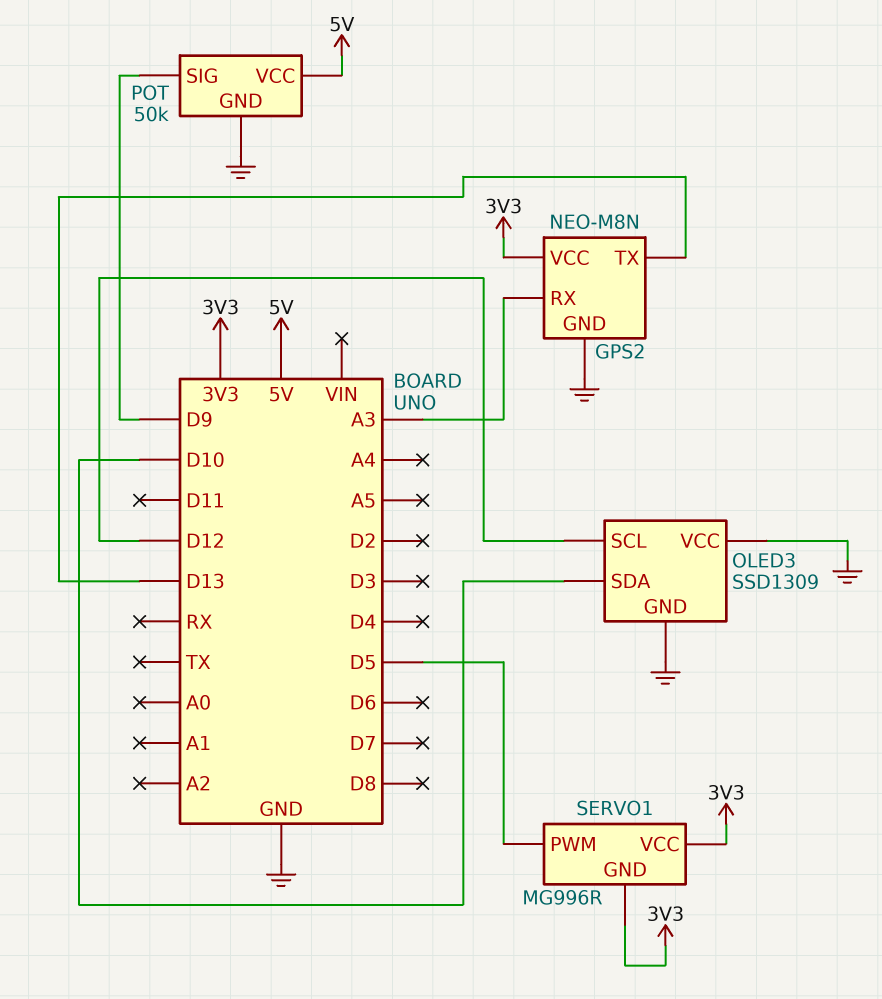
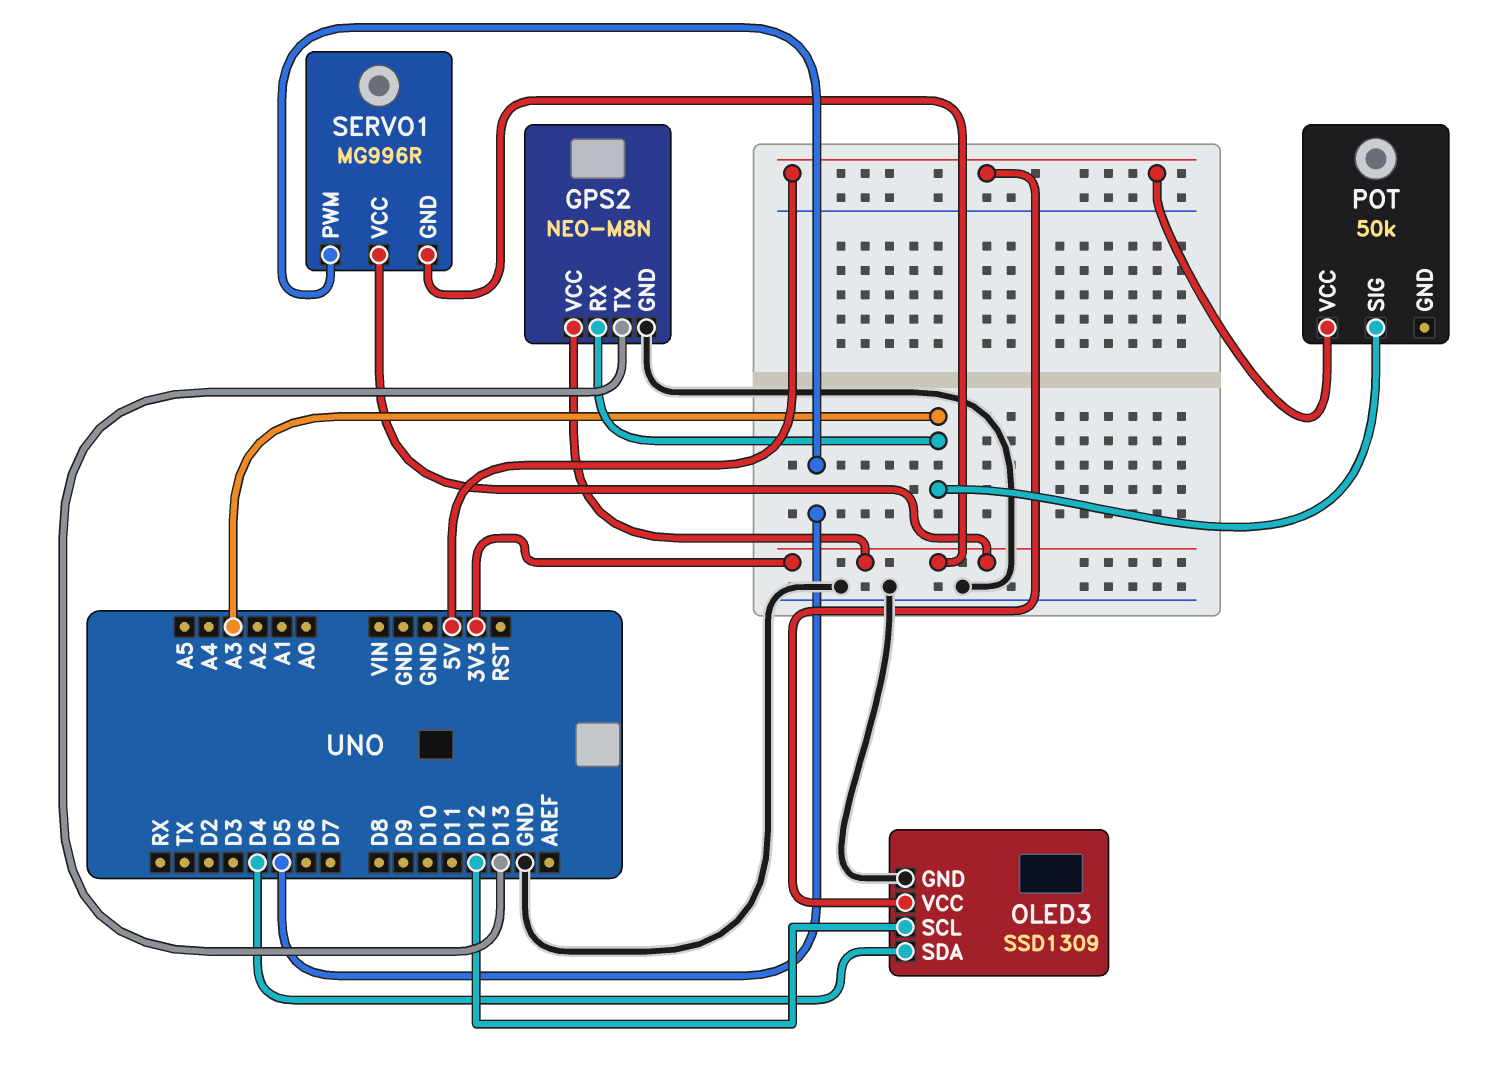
OLED3 pin SDA: D10 -> D4
OLED3 pin VCC: GND -> 5V
POT pin GND: GND -> none
POT pin SIG: D9 -> A3

